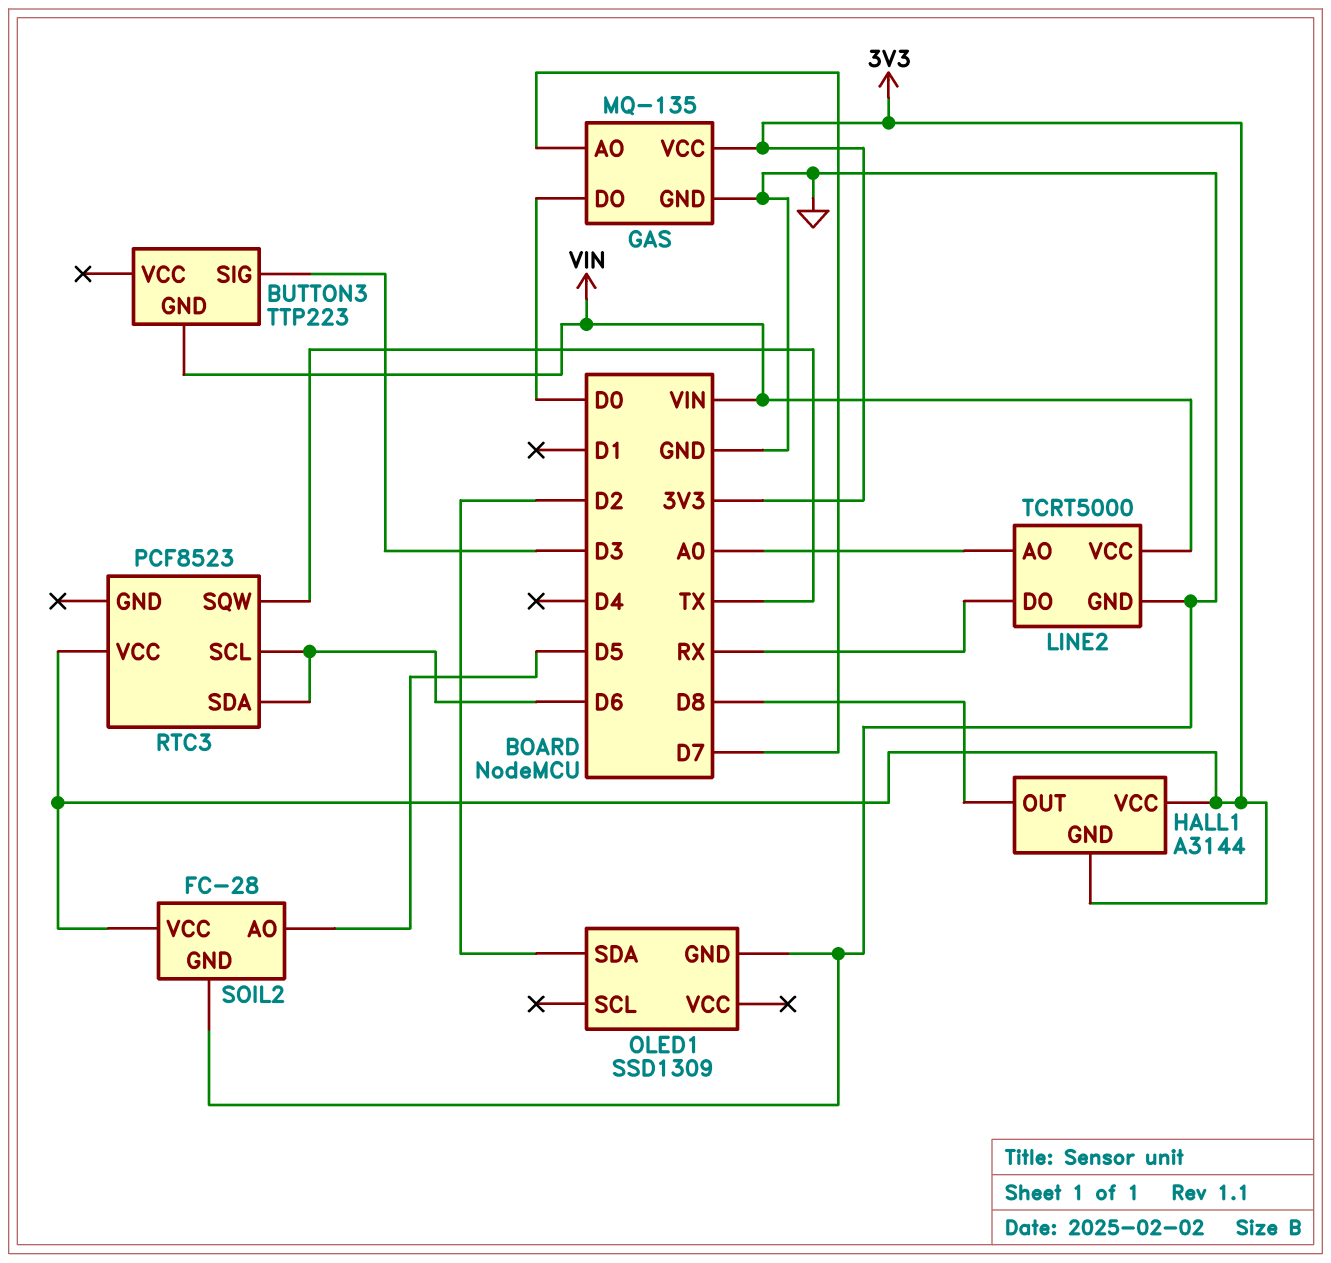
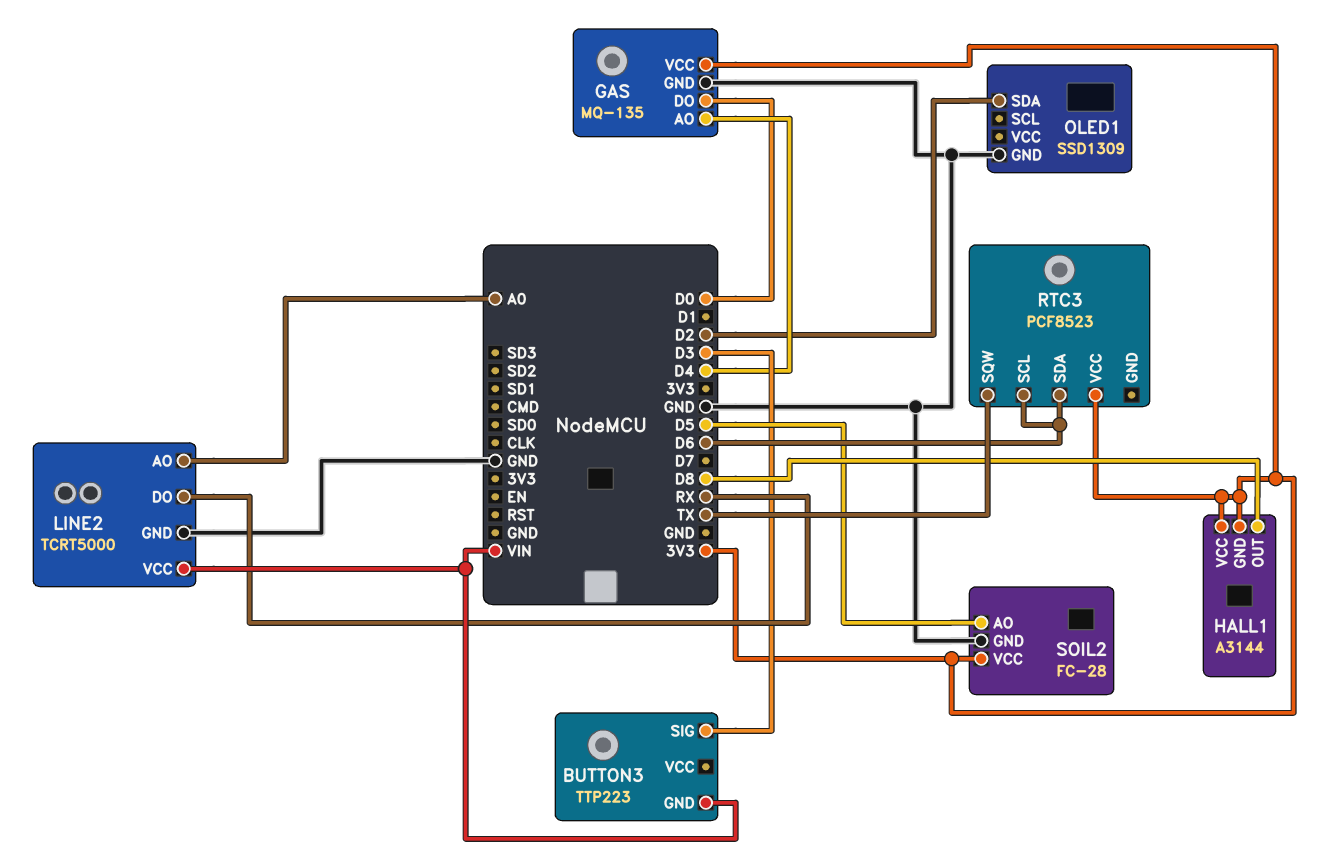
GAS pin AO: D7 -> D4

